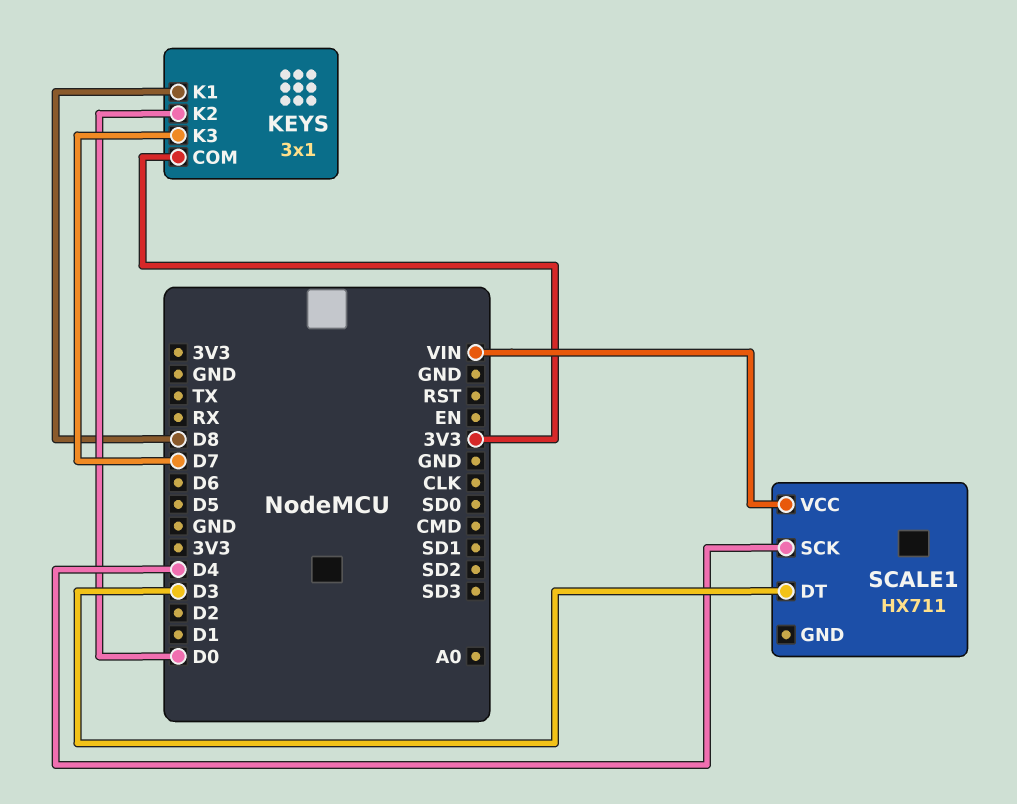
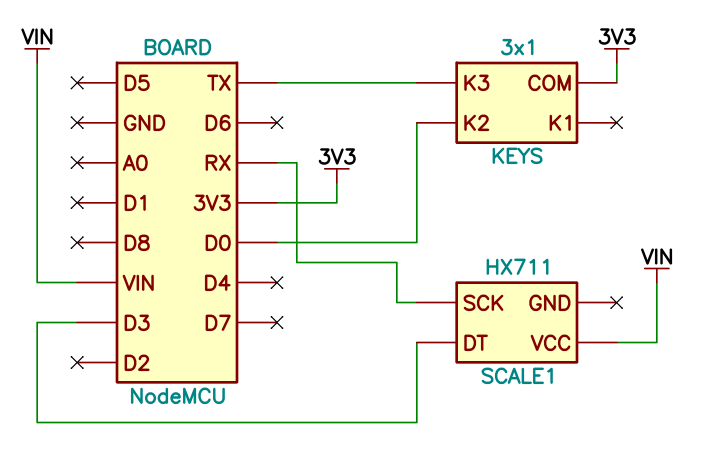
KEYS pin K1: D8 -> none
KEYS pin K3: D7 -> TX
SCALE1 pin SCK: D4 -> RX

